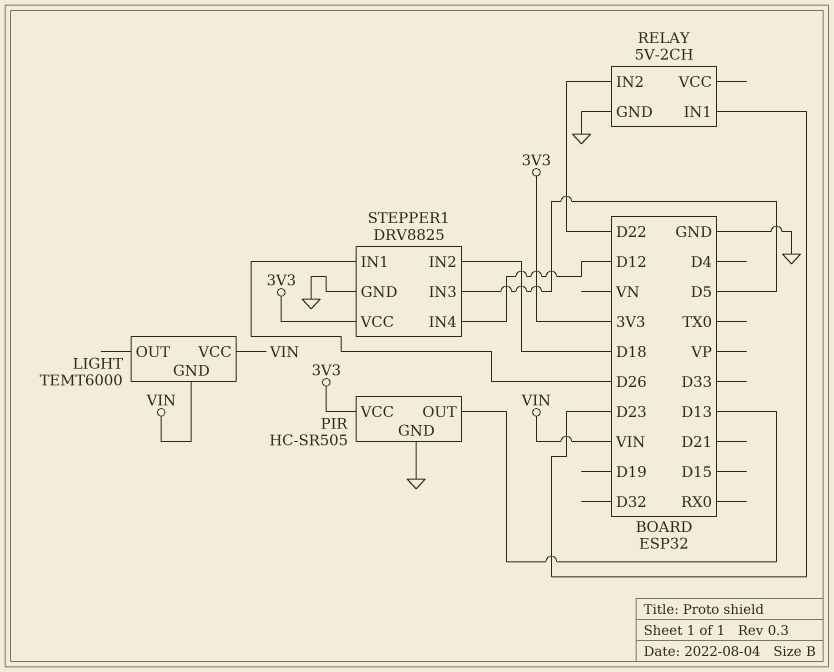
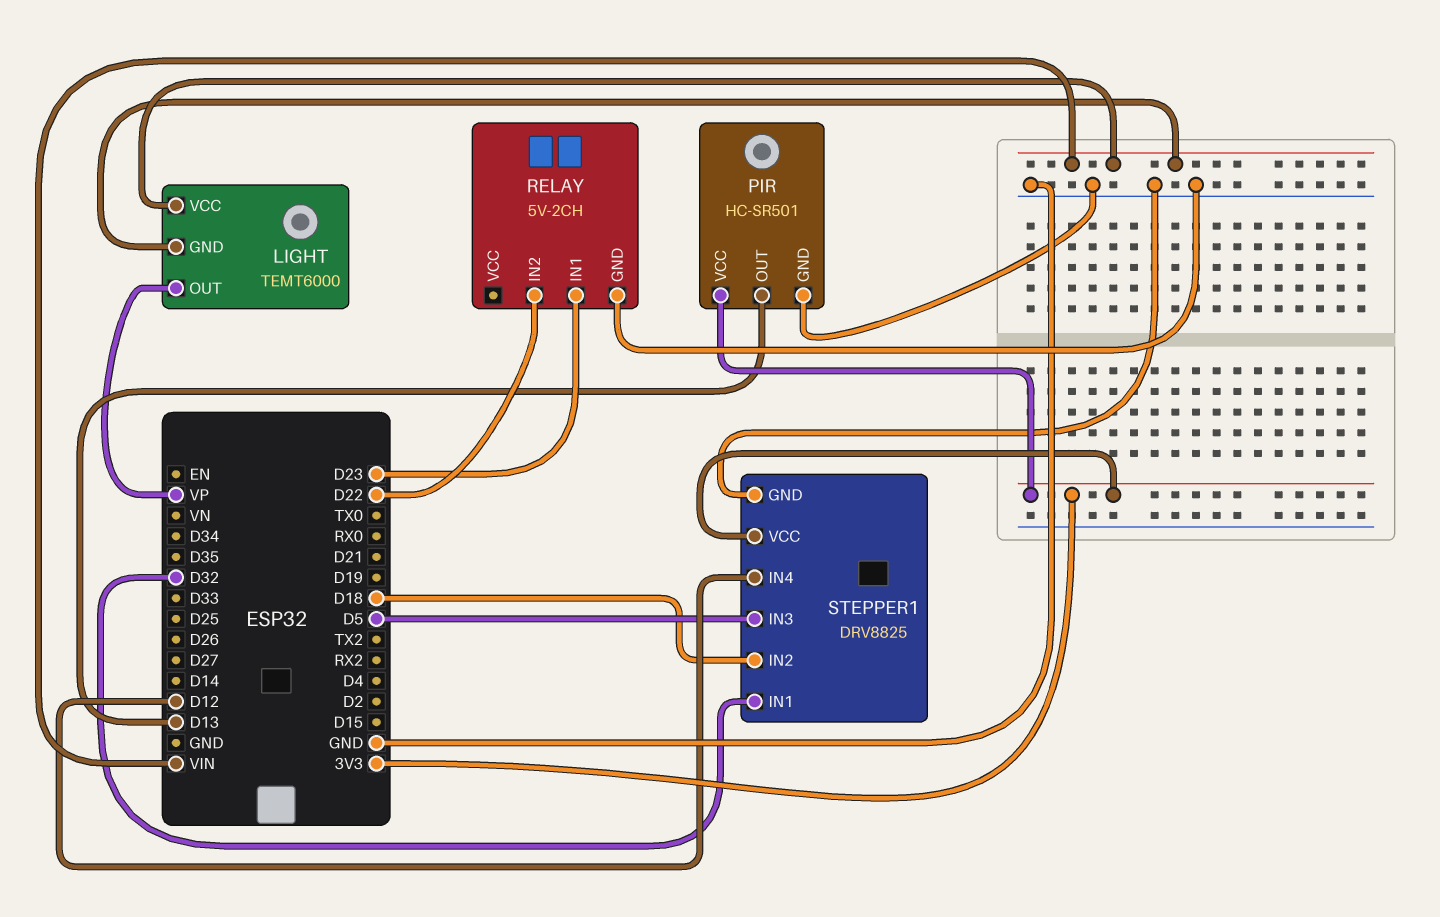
LIGHT pin OUT: none -> VP
PIR: HC-SR505 -> HC-SR501
STEPPER1 pin IN1: D26 -> D32

